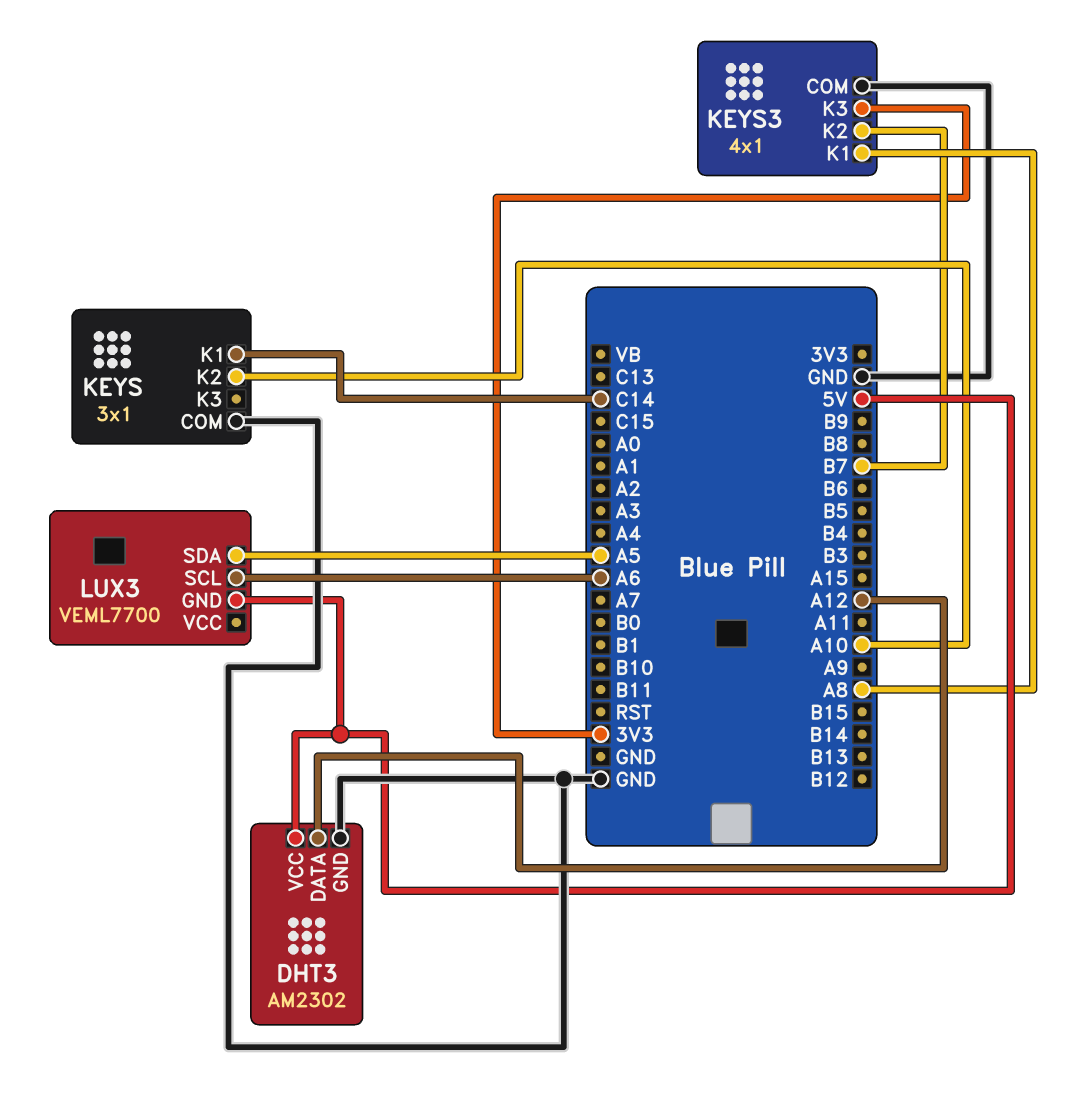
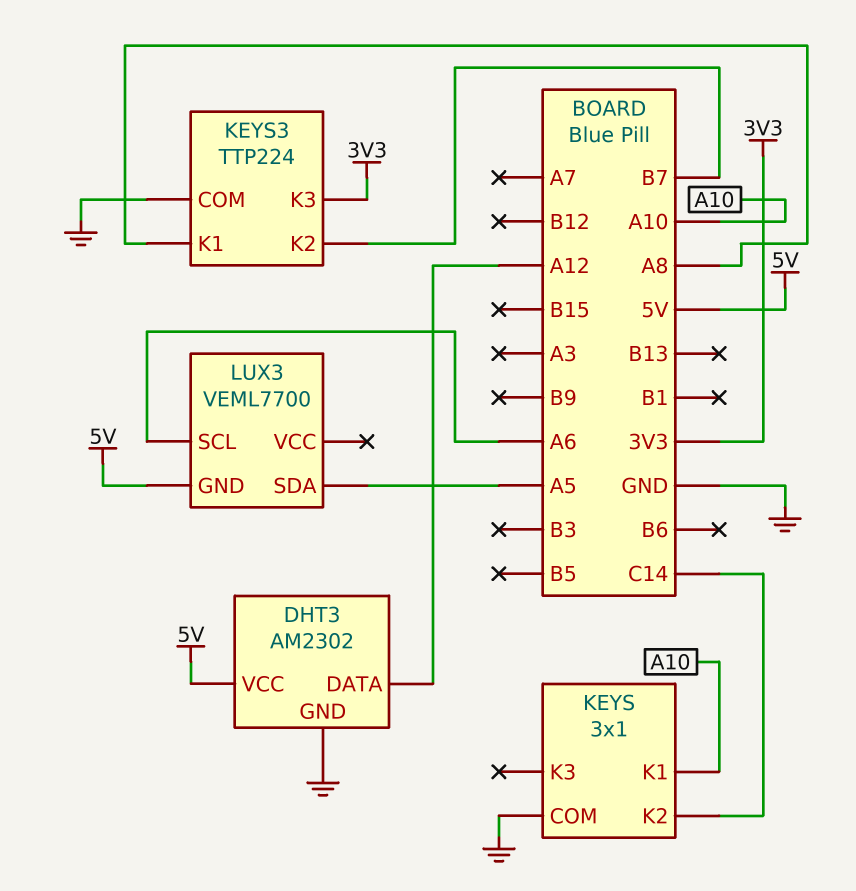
KEYS pin K1: C14 -> A10
KEYS pin K2: A10 -> C14
KEYS3: 4x1 -> TTP224

